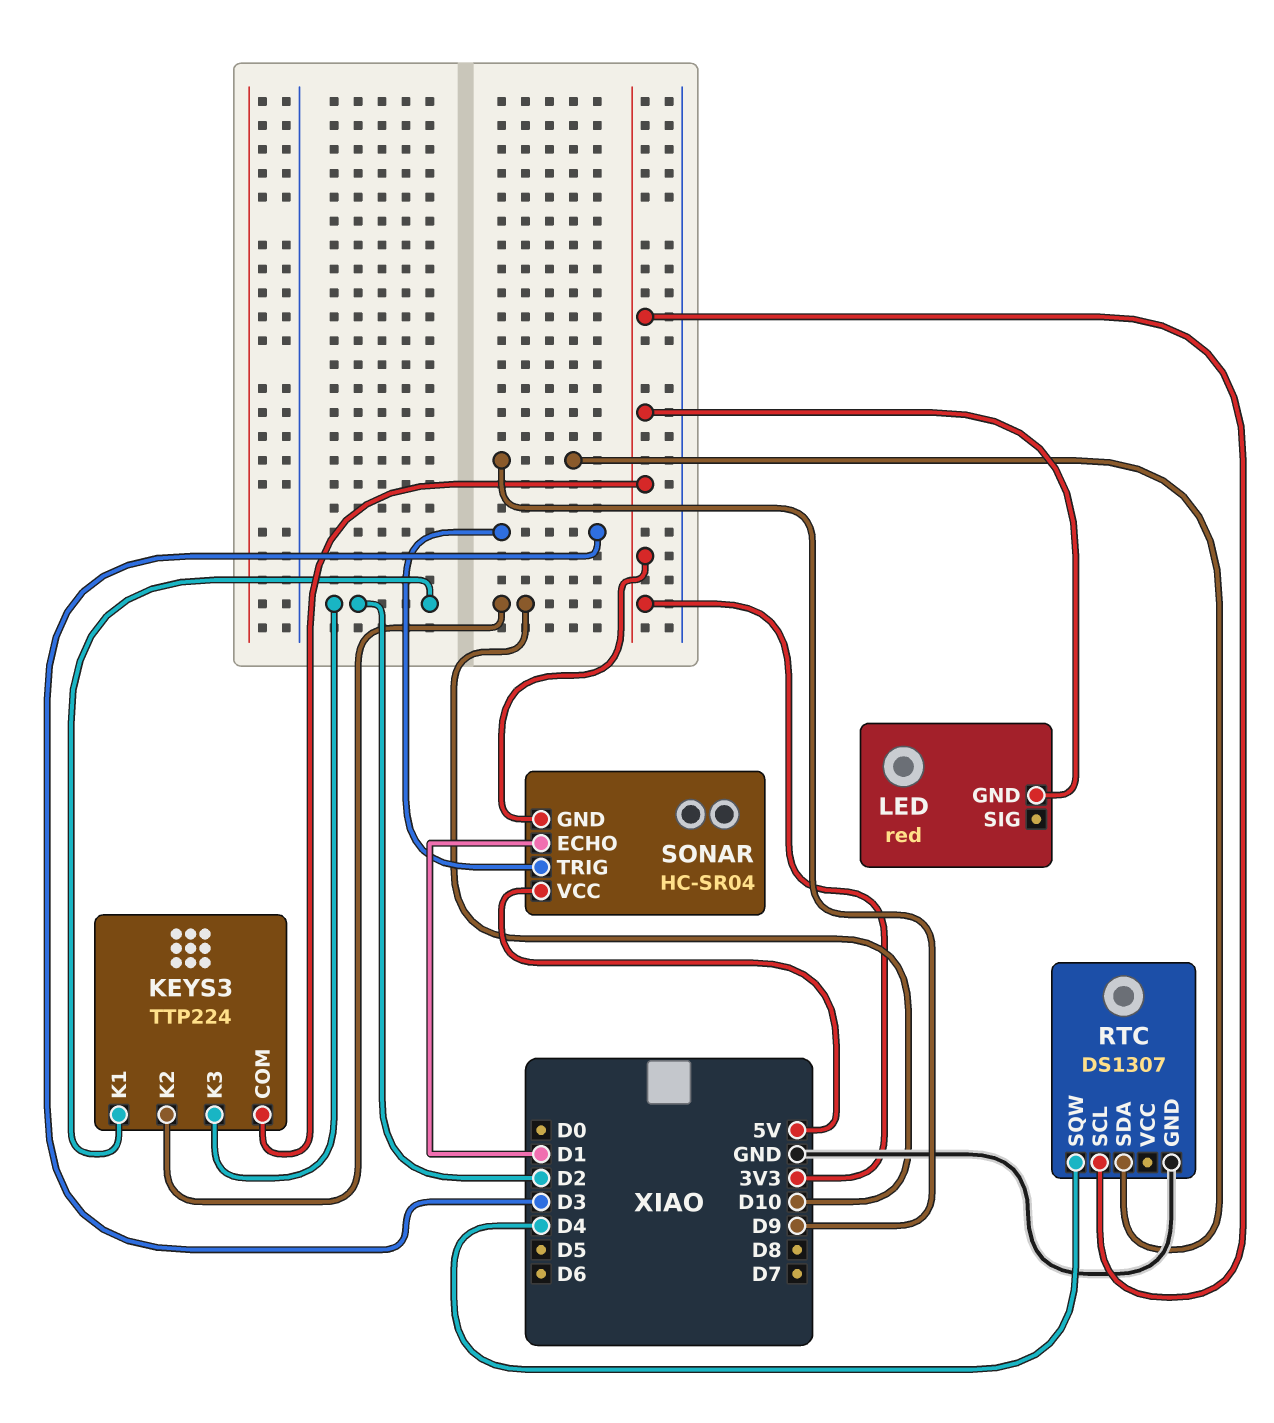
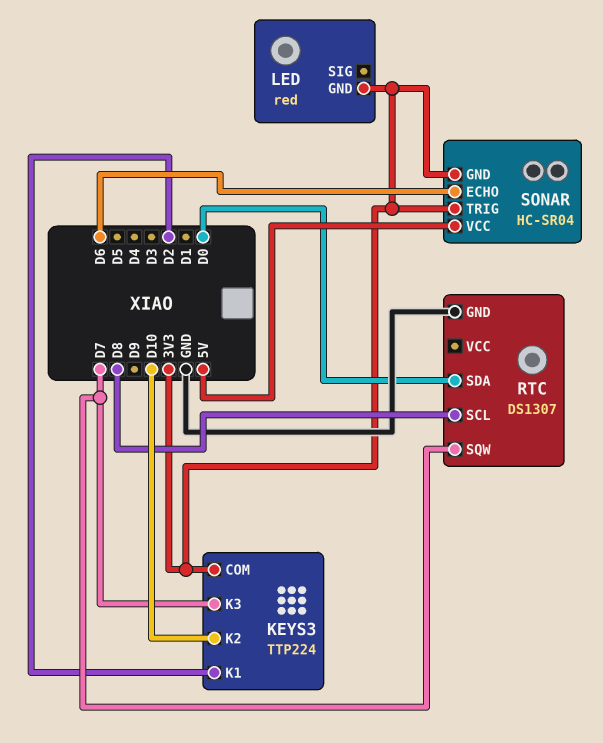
KEYS3 pin K3: D2 -> D7
RTC pin SCL: 3V3 -> D8
RTC pin SDA: D9 -> D0
RTC pin SQW: D4 -> D7
SONAR pin ECHO: D1 -> D6
SONAR pin TRIG: D3 -> 3V3

